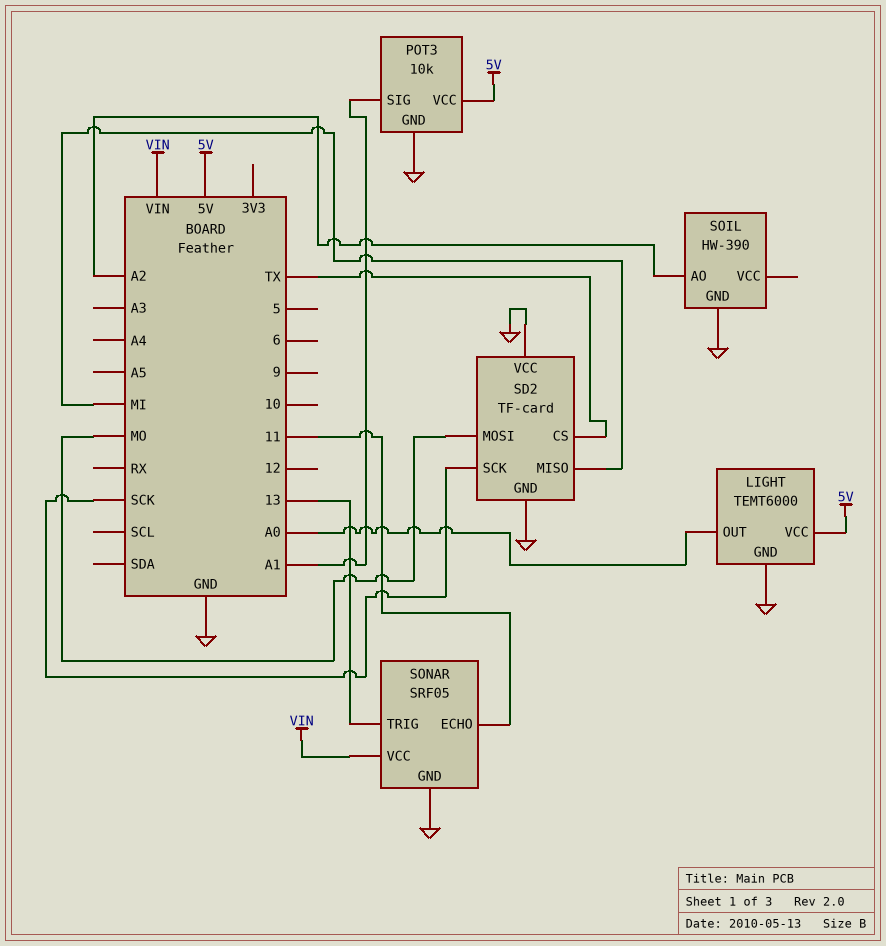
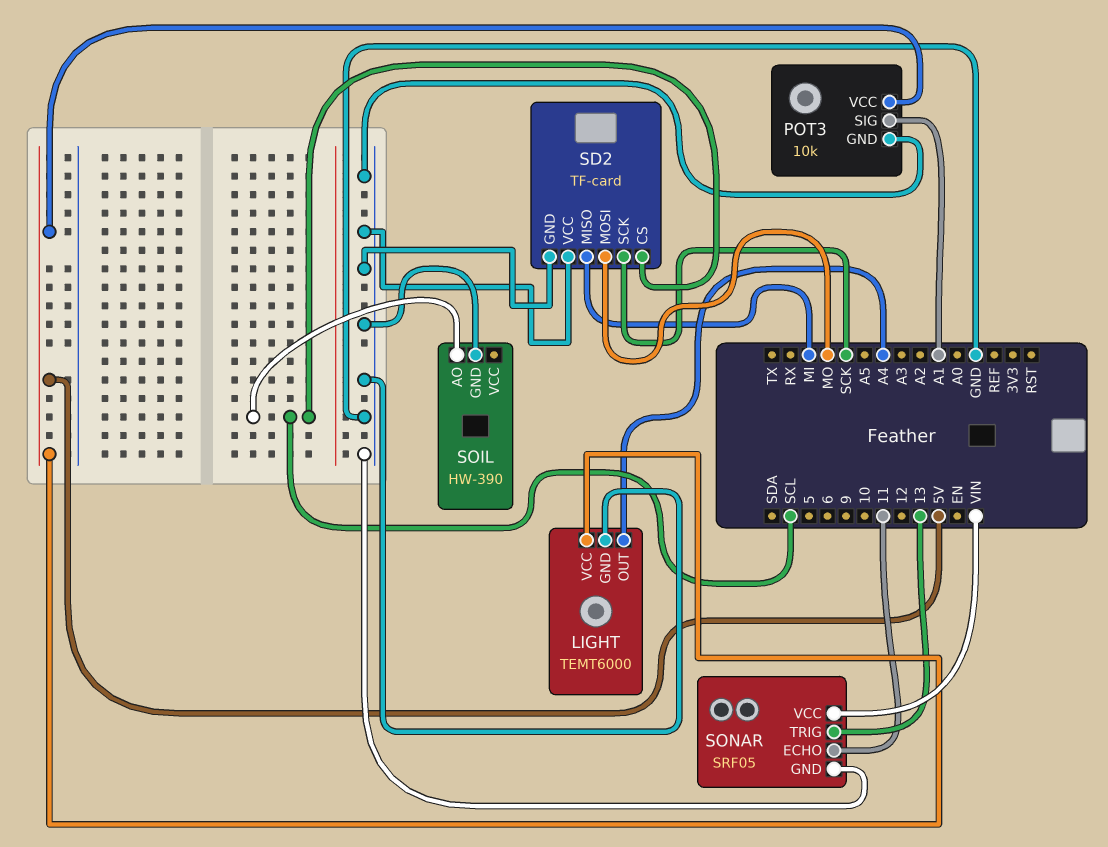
LIGHT pin OUT: A0 -> A4
SD2 pin CS: TX -> SCL
SOIL pin AO: A2 -> SCL

